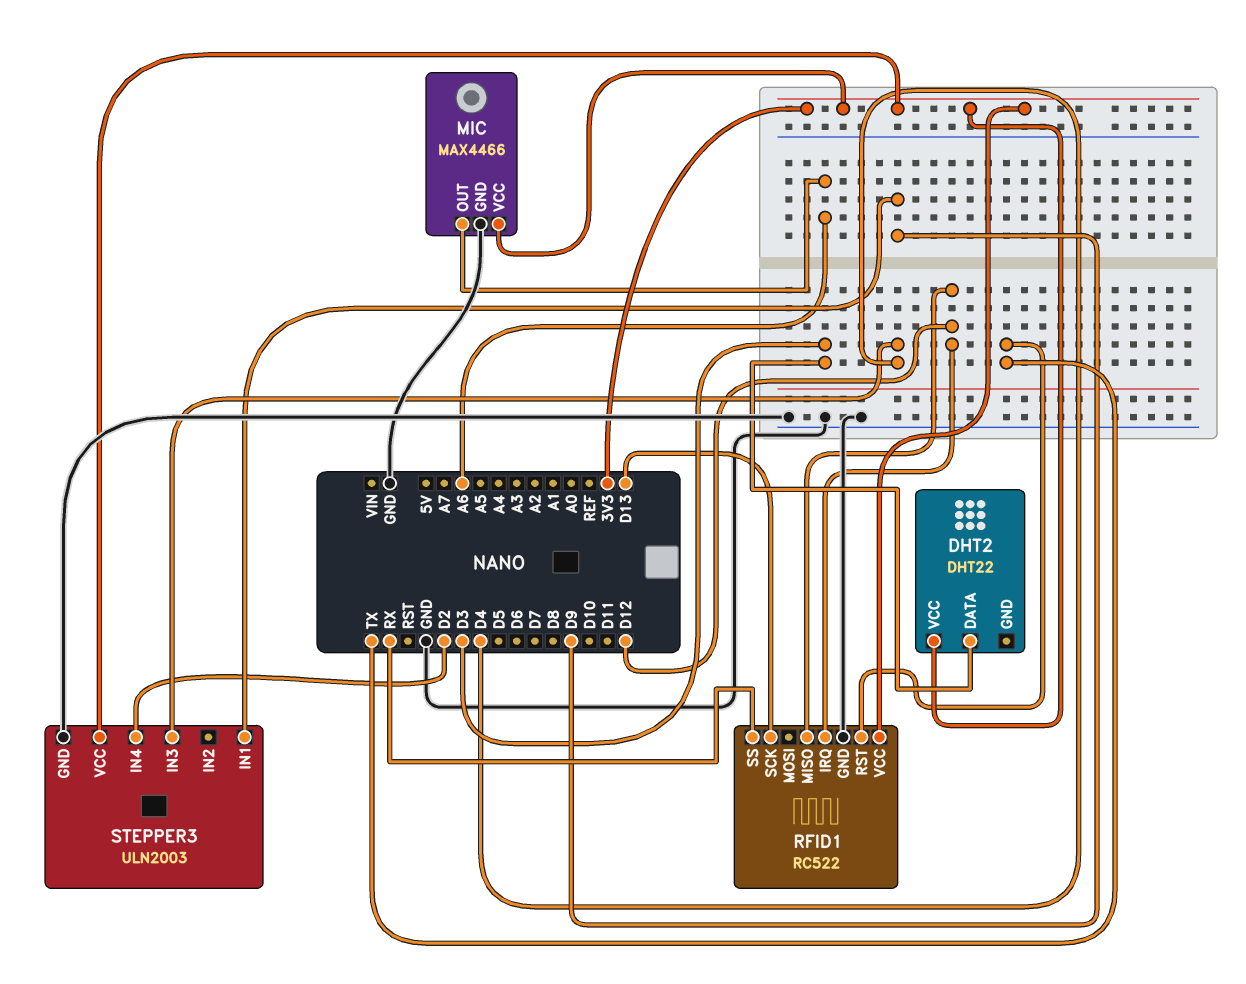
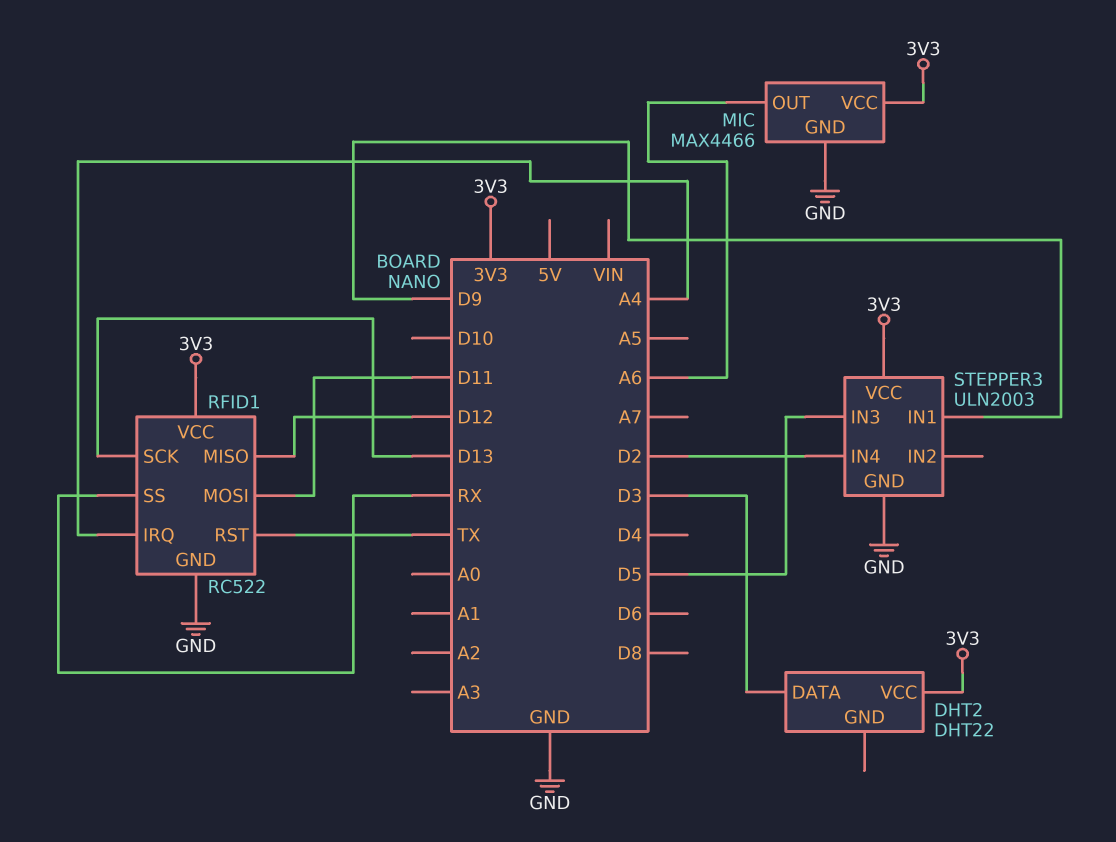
RFID1 pin IRQ: D12 -> A4
RFID1 pin MOSI: none -> D11
STEPPER3 pin IN3: D4 -> D5

